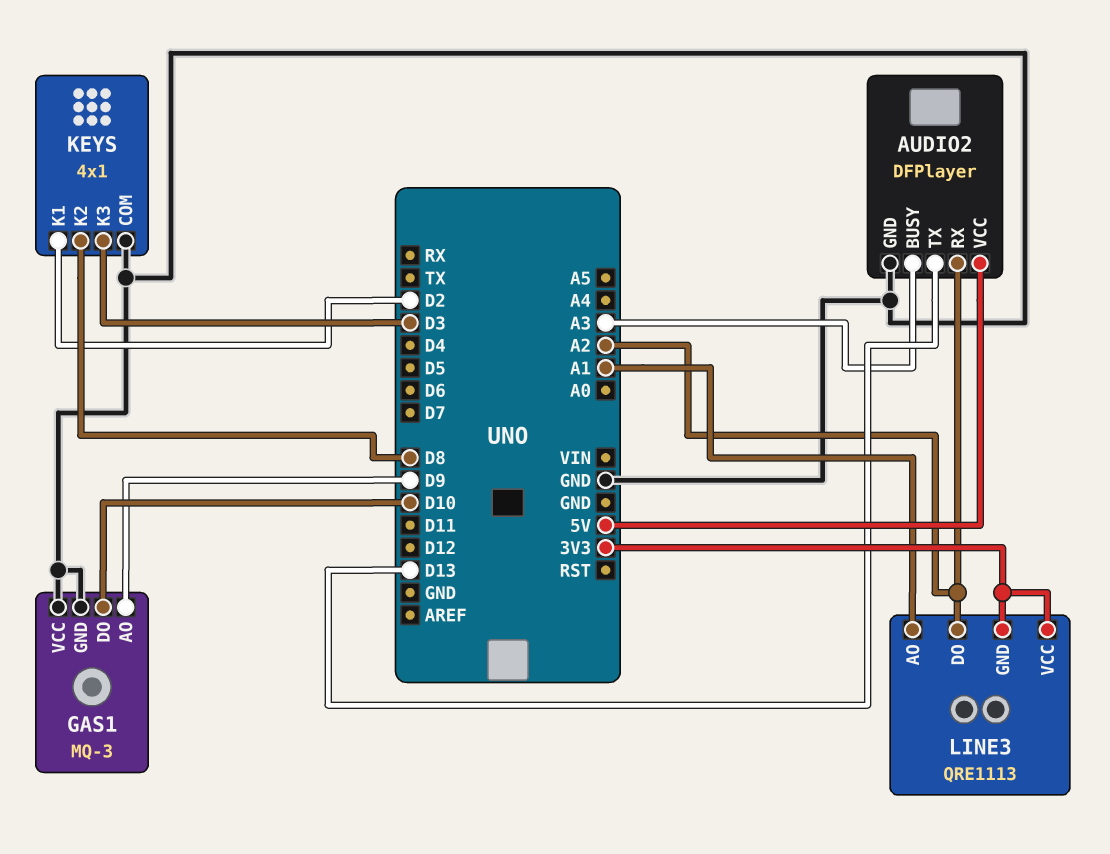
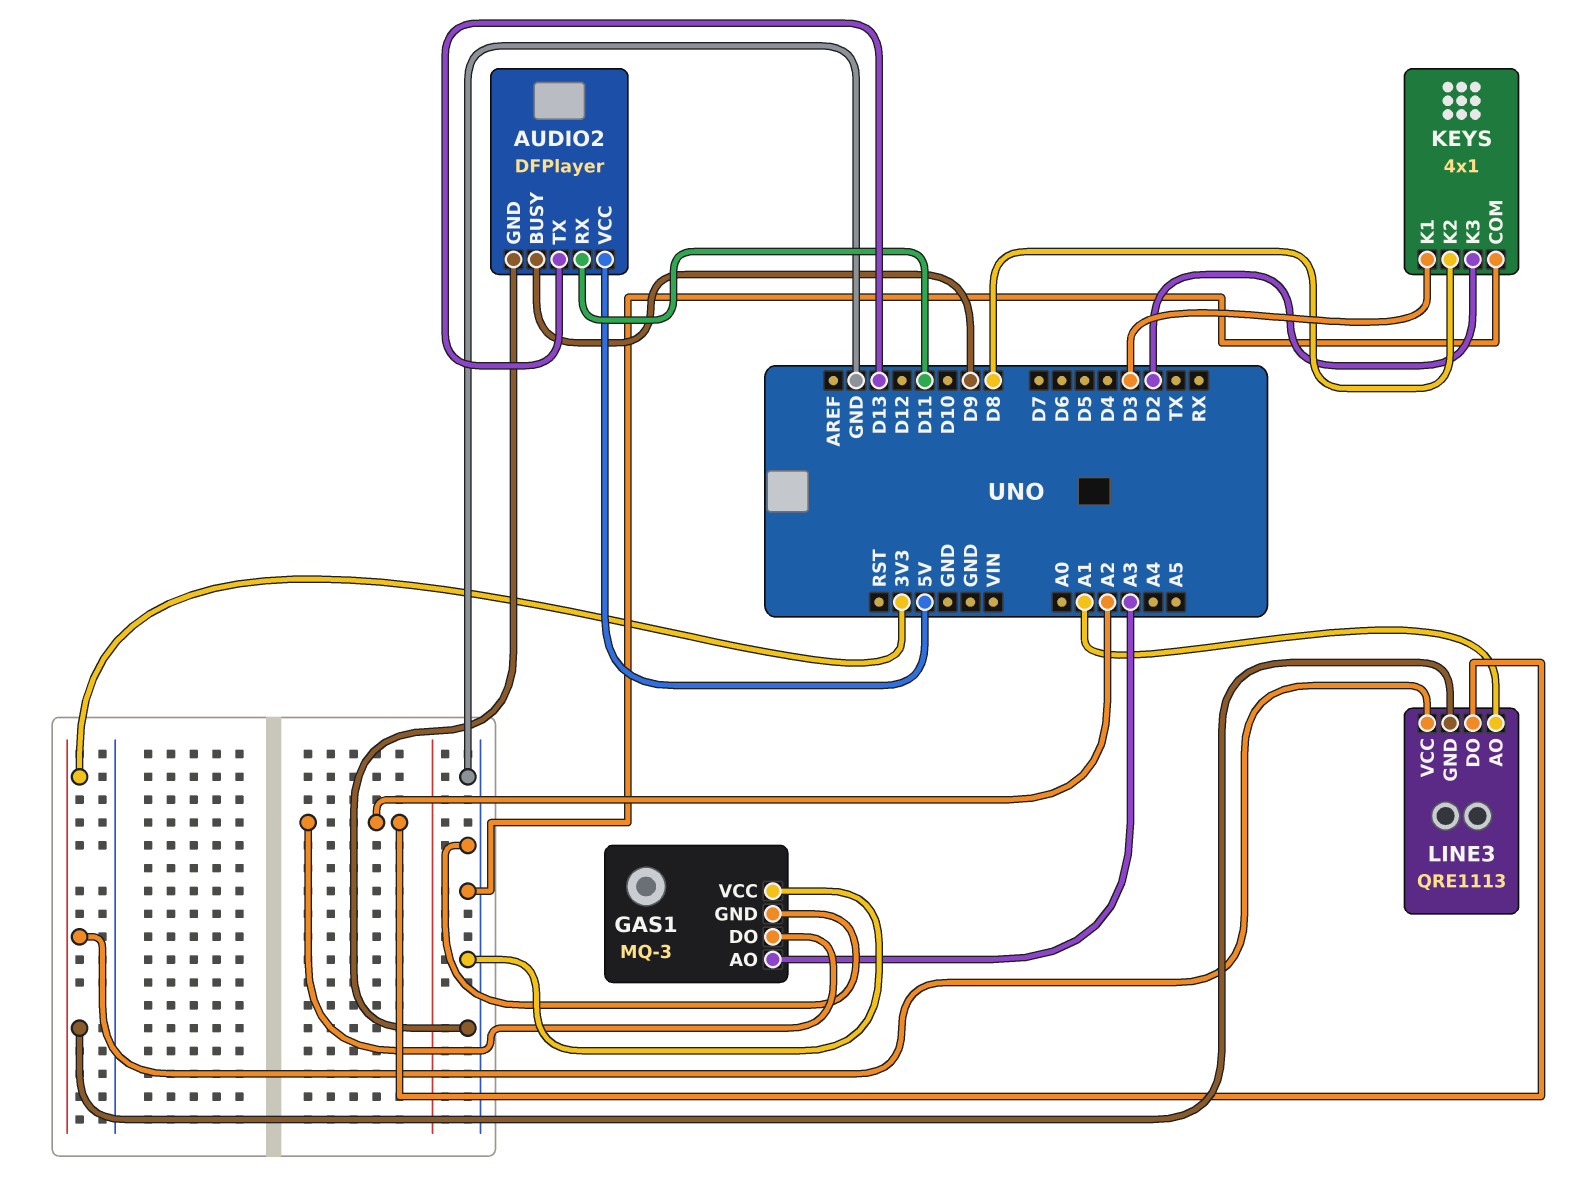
AUDIO2 pin BUSY: A3 -> D9
AUDIO2 pin RX: A2 -> D11
GAS1 pin AO: D9 -> A3
GAS1 pin DO: D10 -> A2
KEYS pin K1: D2 -> D3
KEYS pin K3: D3 -> D2

